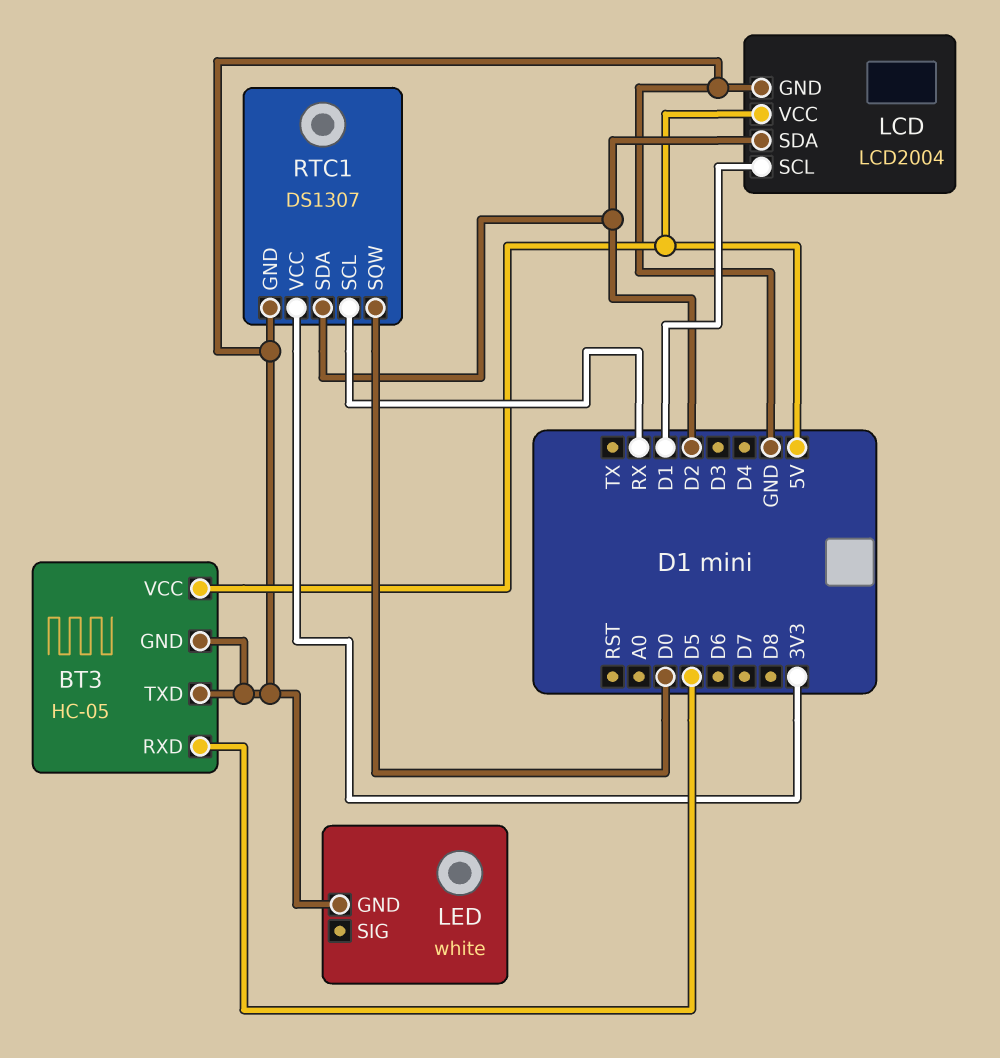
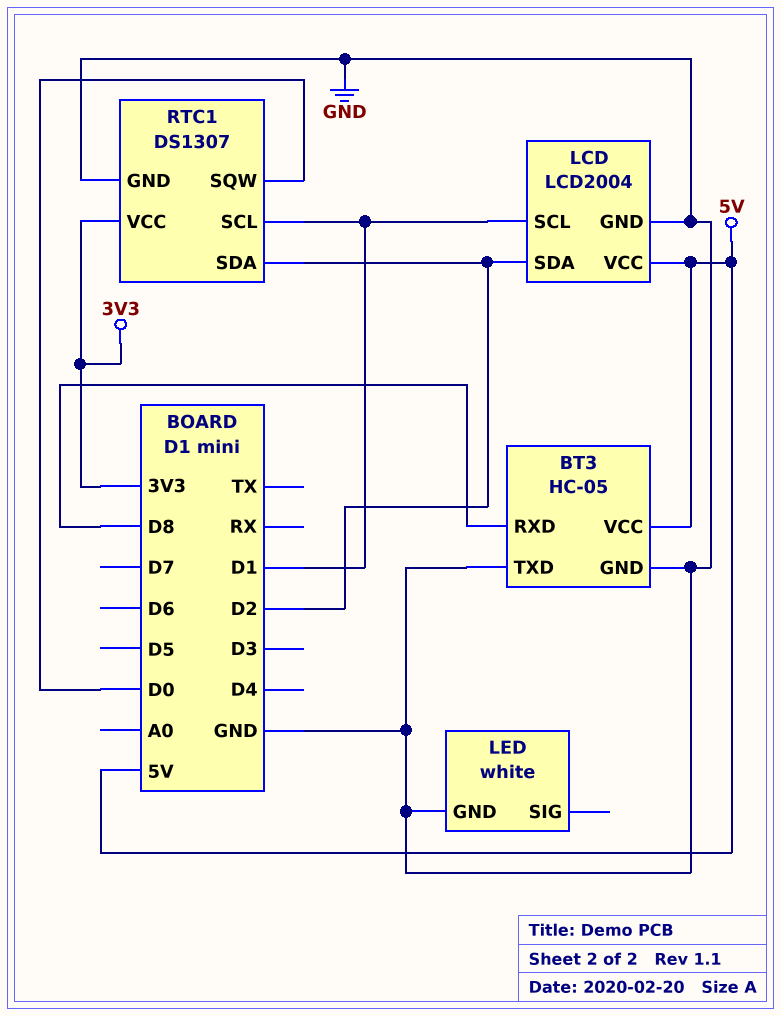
BT3 pin RXD: D5 -> D8
RTC1 pin SCL: RX -> D1

